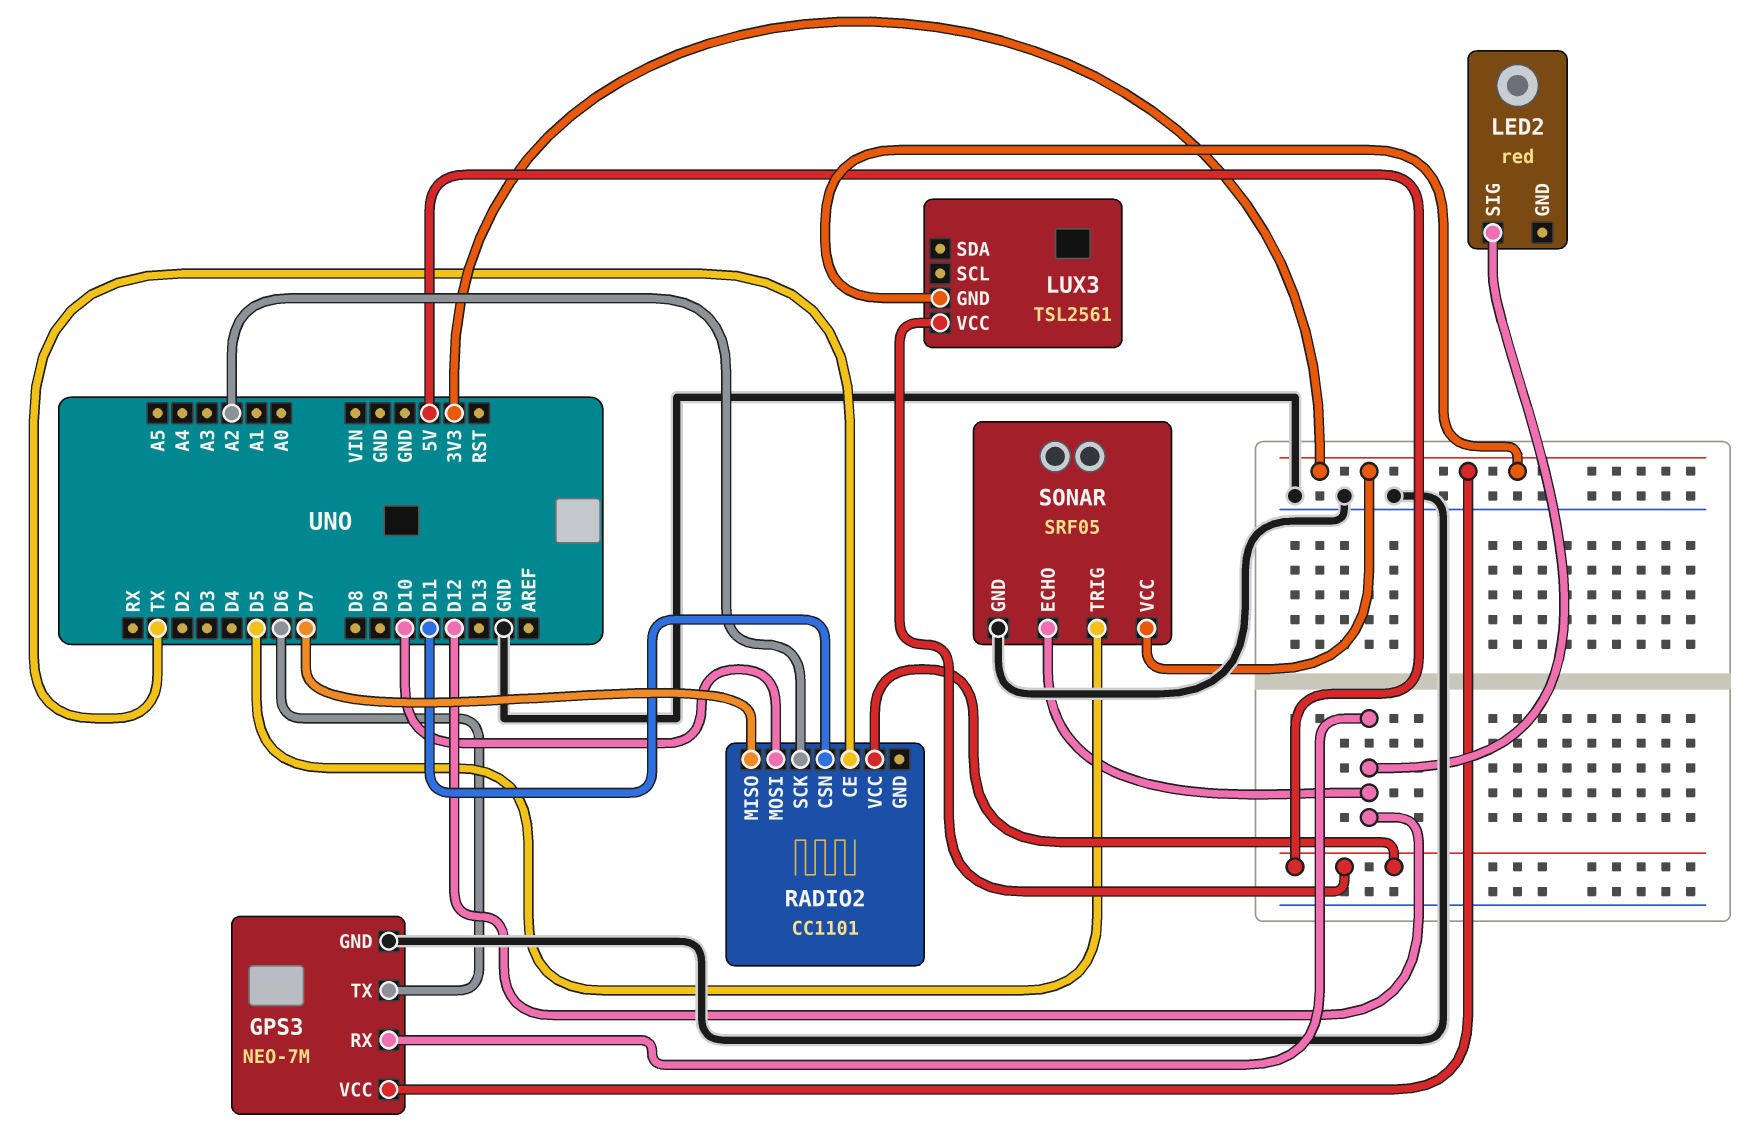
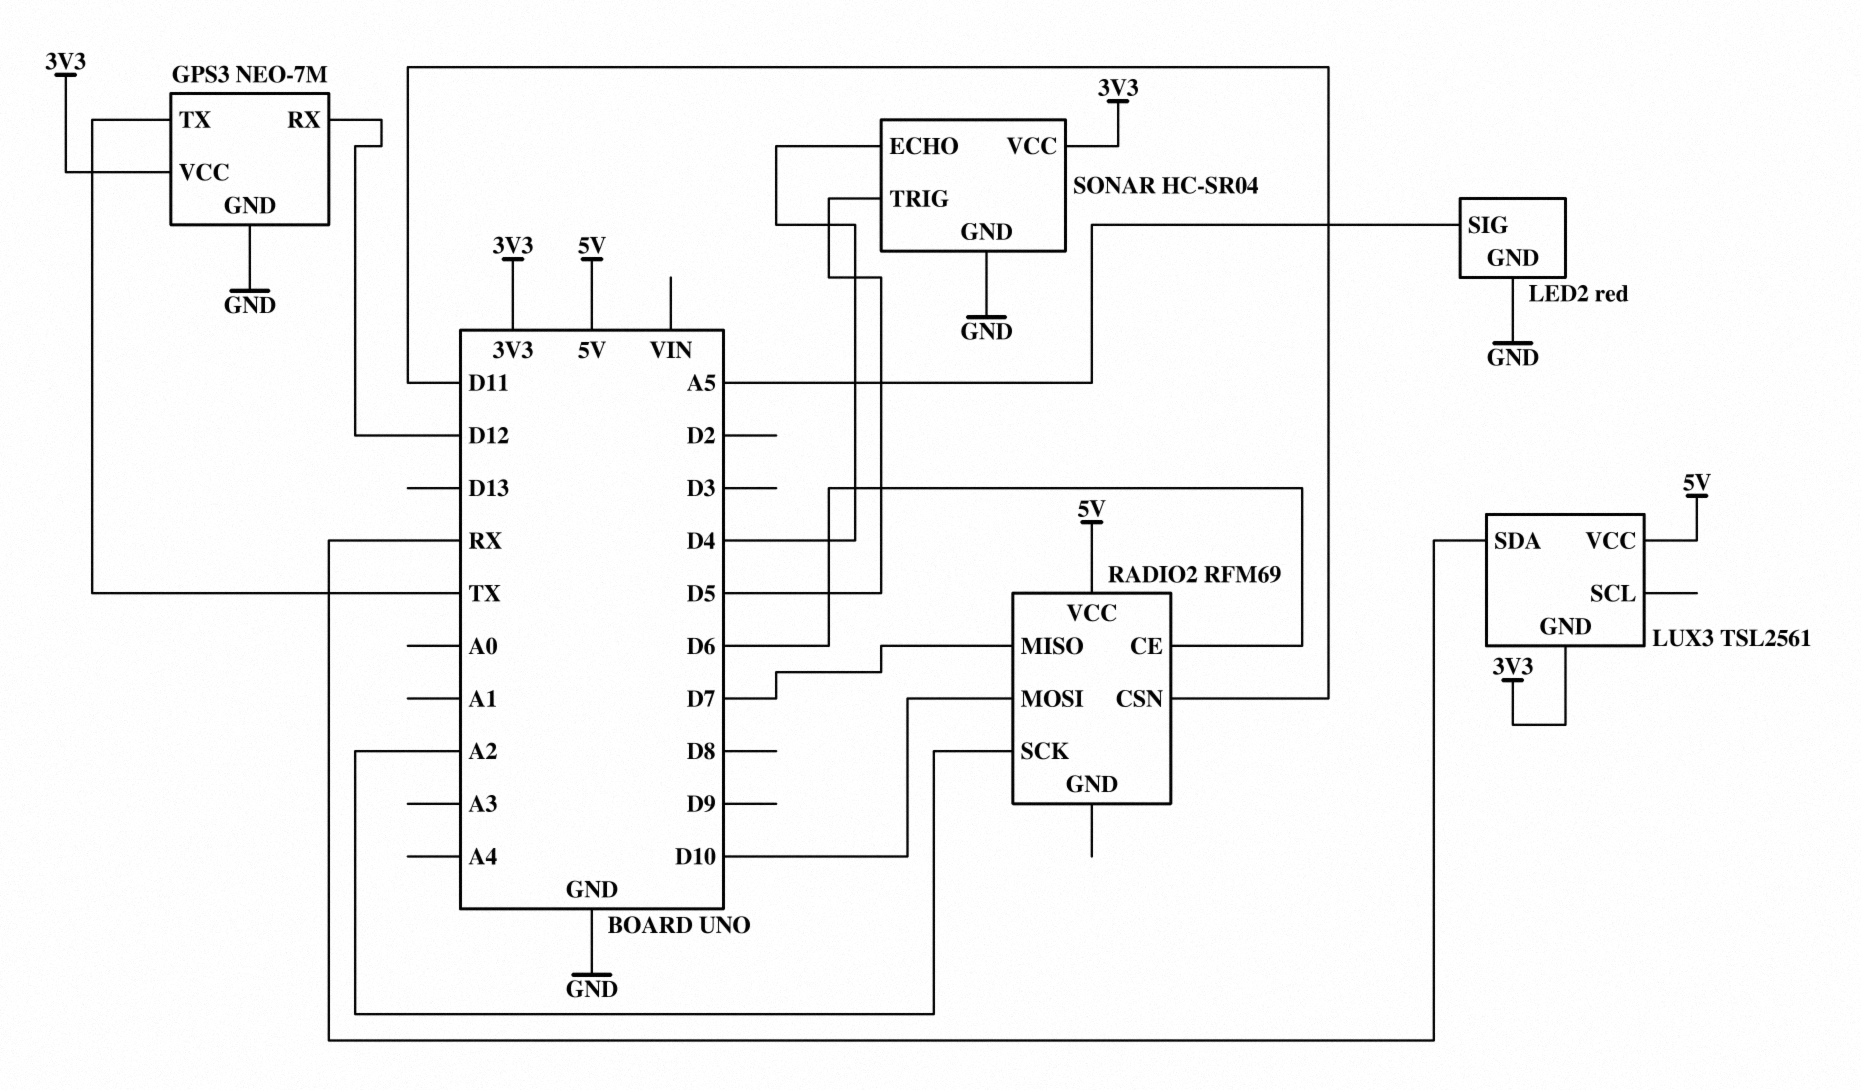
GPS3 pin TX: D6 -> TX
LED2 pin GND: none -> GND
LED2 pin SIG: D12 -> A5
LUX3 pin SDA: none -> RX
RADIO2: CC1101 -> RFM69
RADIO2 pin CE: TX -> D6
SONAR: SRF05 -> HC-SR04
SONAR pin ECHO: D12 -> D4

